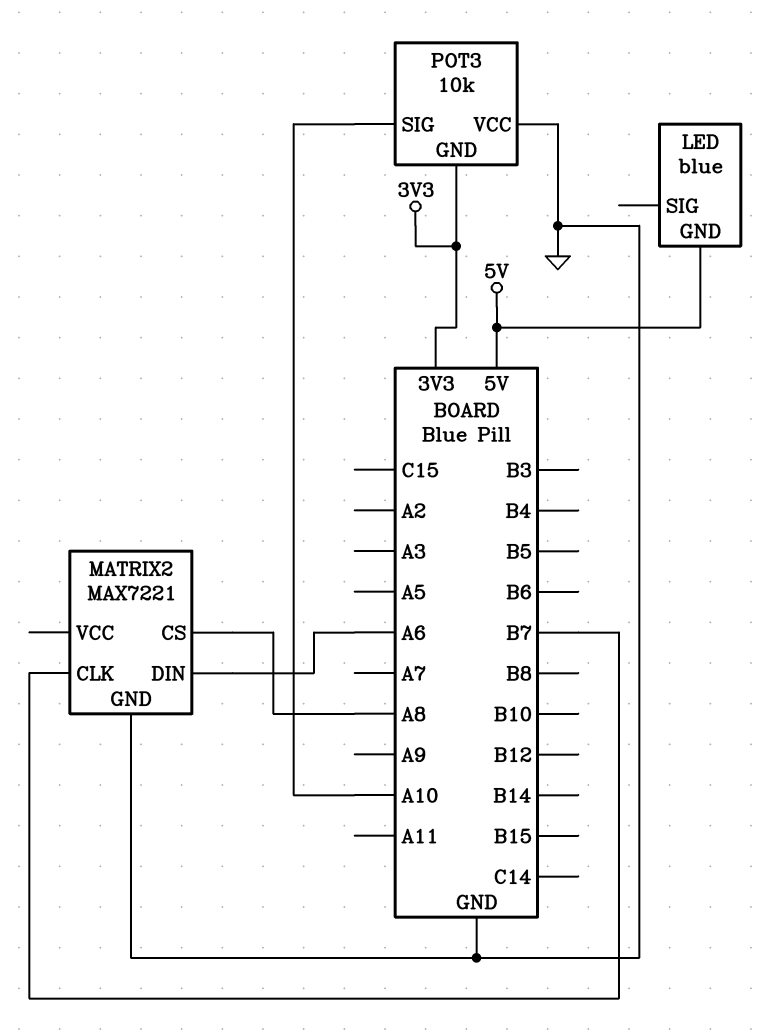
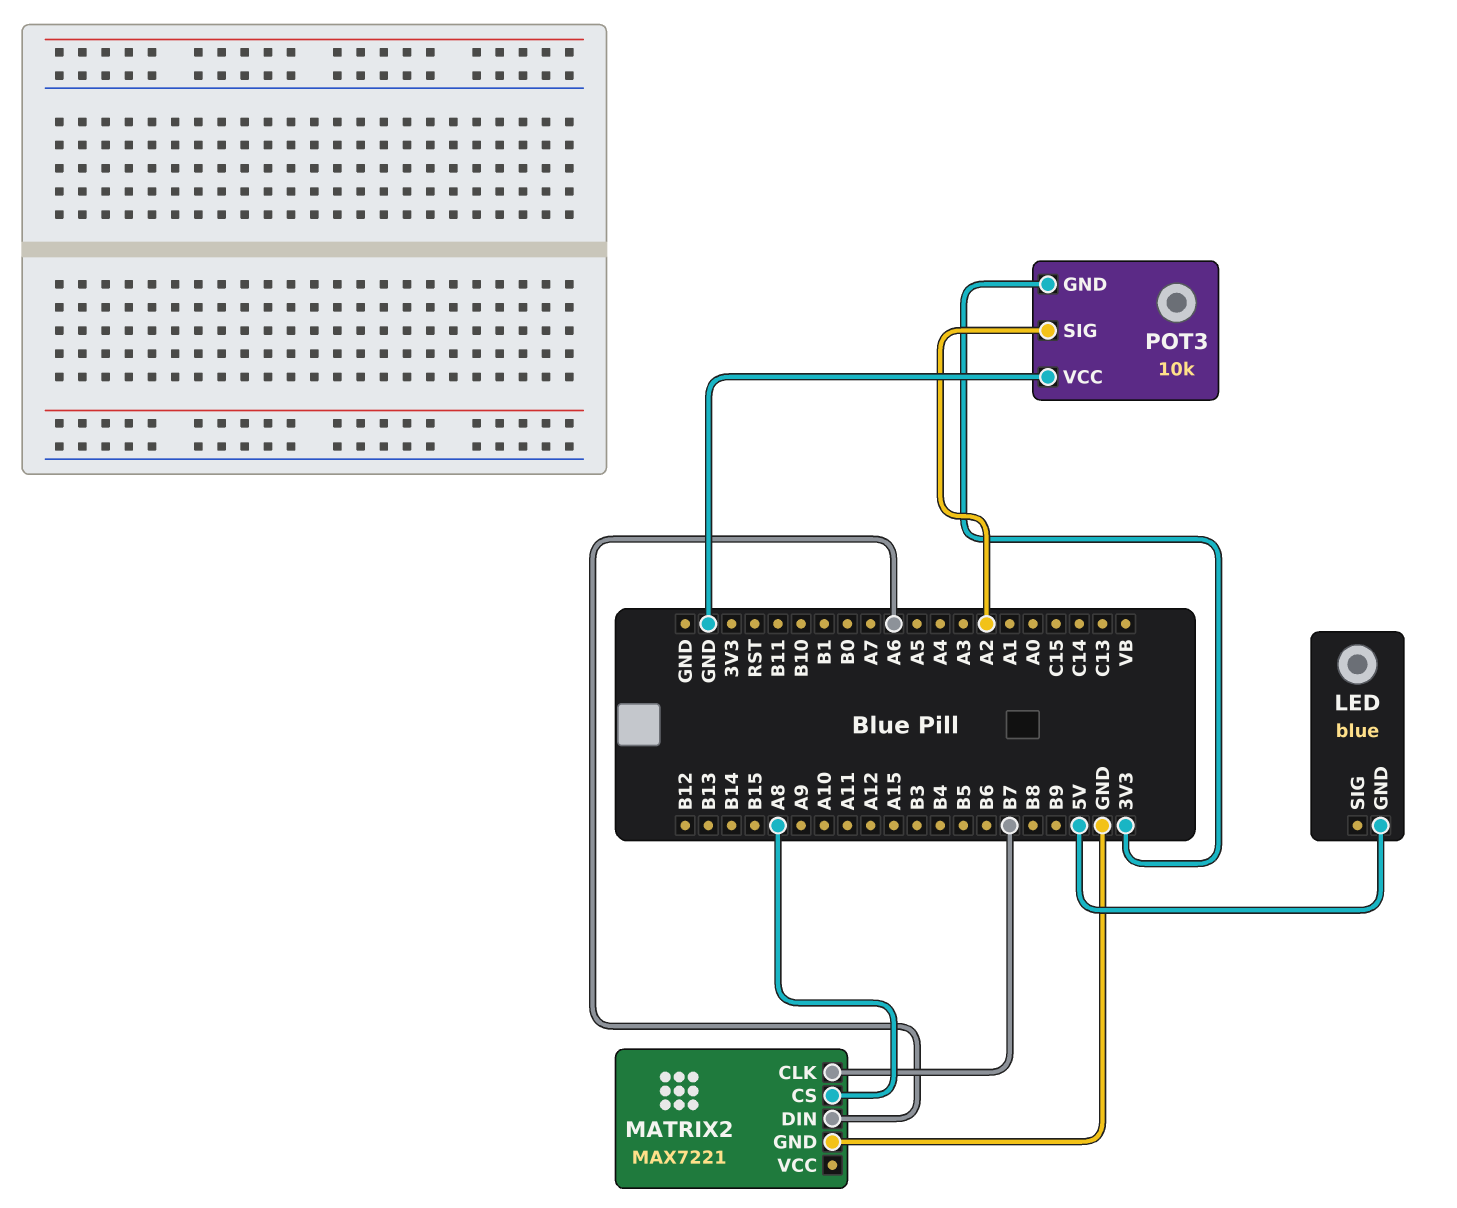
POT3 pin SIG: A10 -> A2

